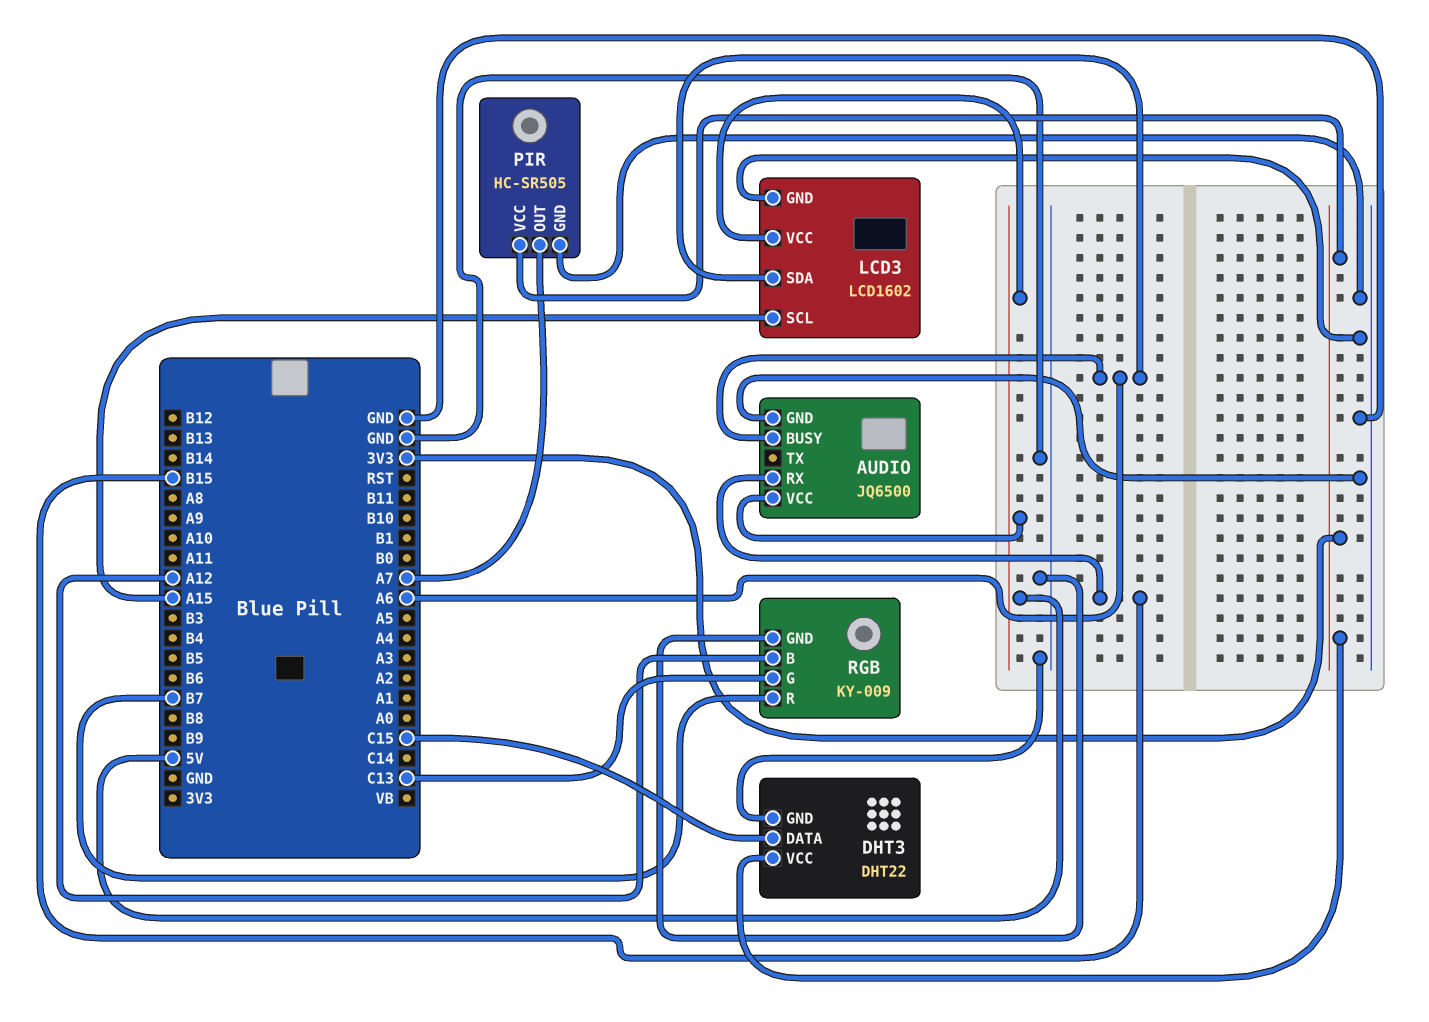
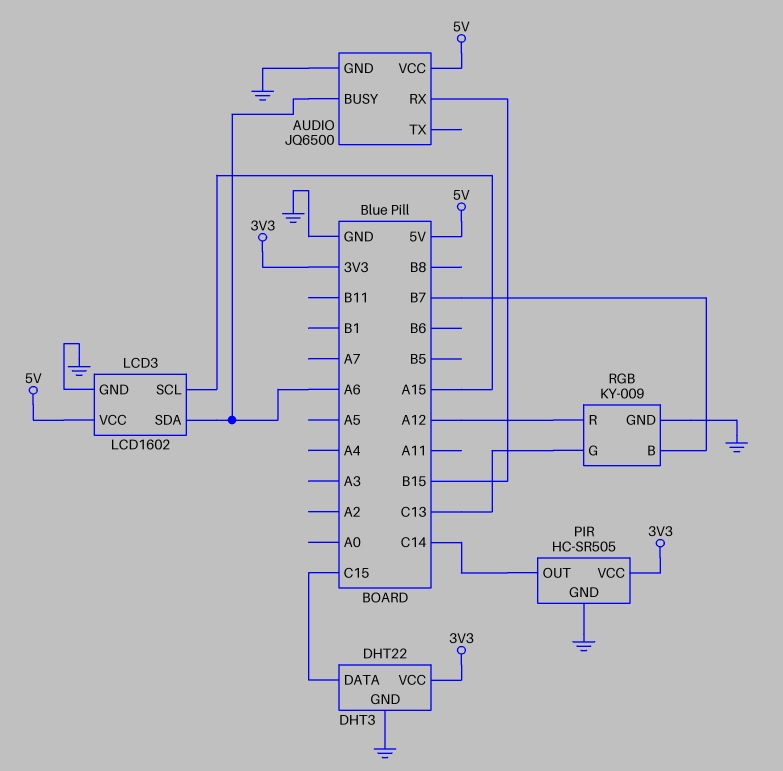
PIR pin OUT: A7 -> C14
RGB pin B: A12 -> B7
RGB pin R: B7 -> A12

